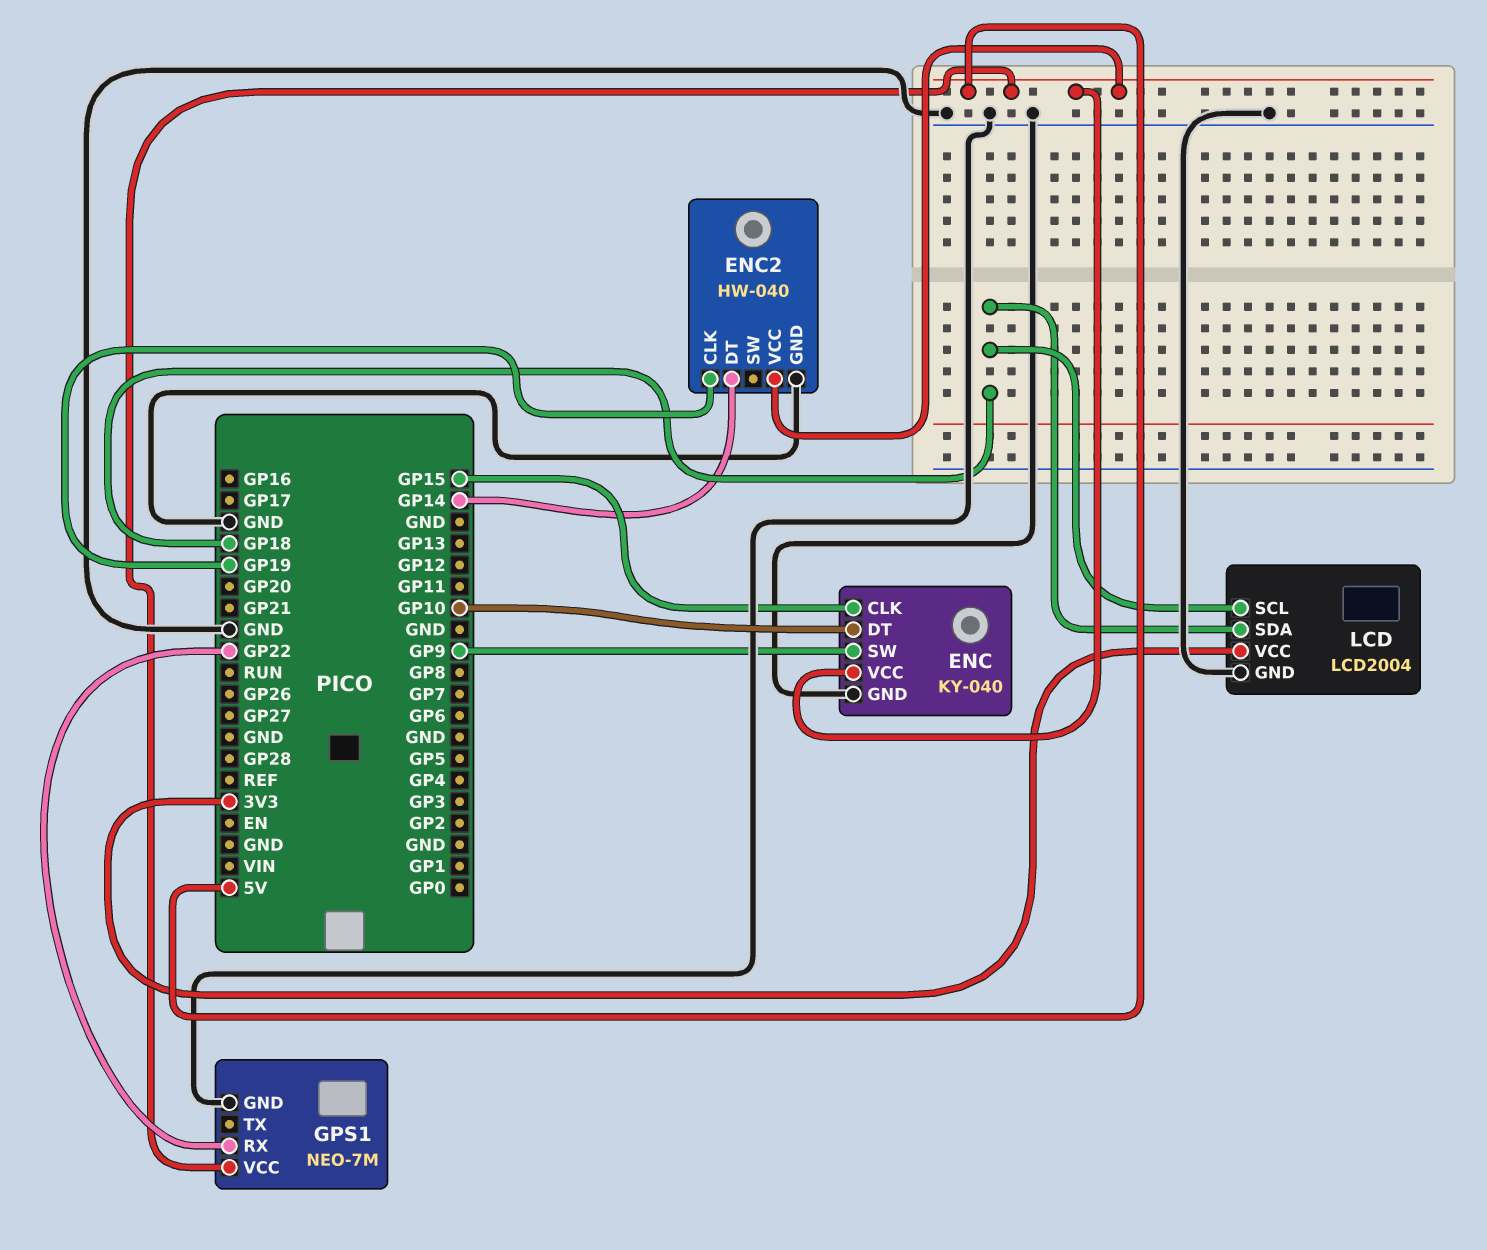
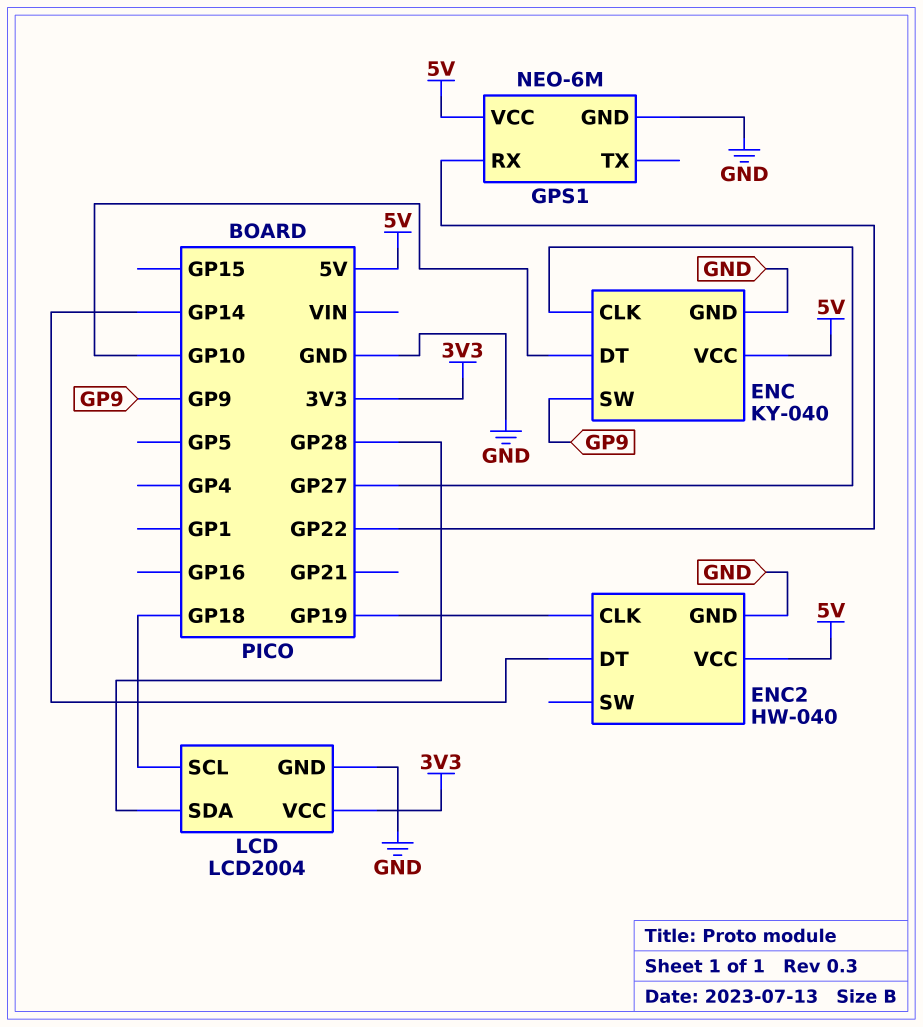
ENC pin CLK: GP15 -> GP27
GPS1: NEO-7M -> NEO-6M
LCD pin SDA: GP18 -> GP28

